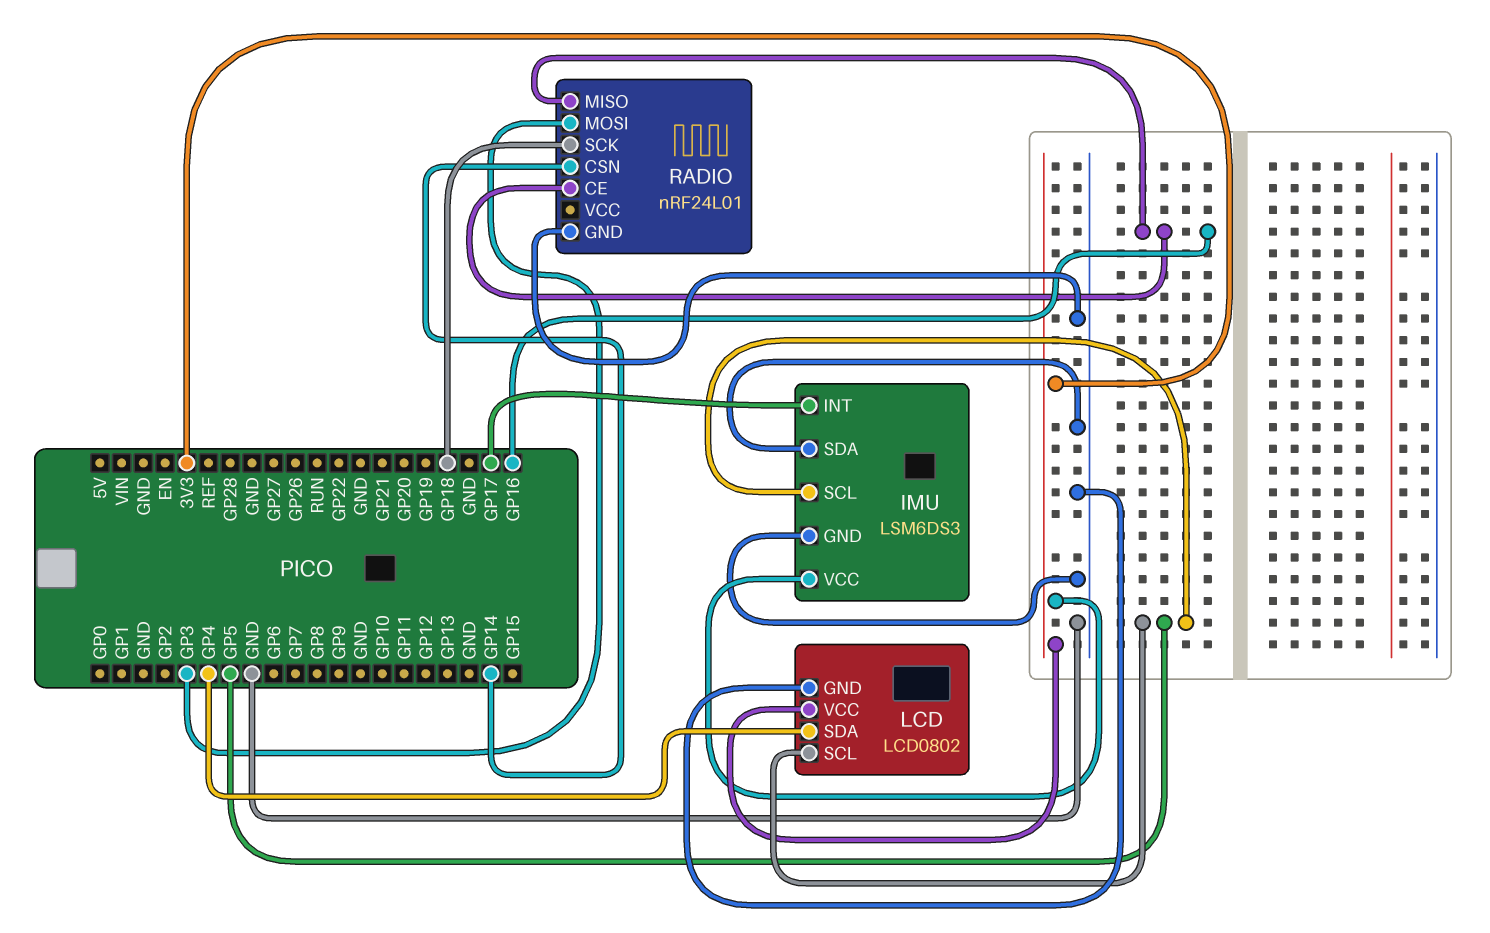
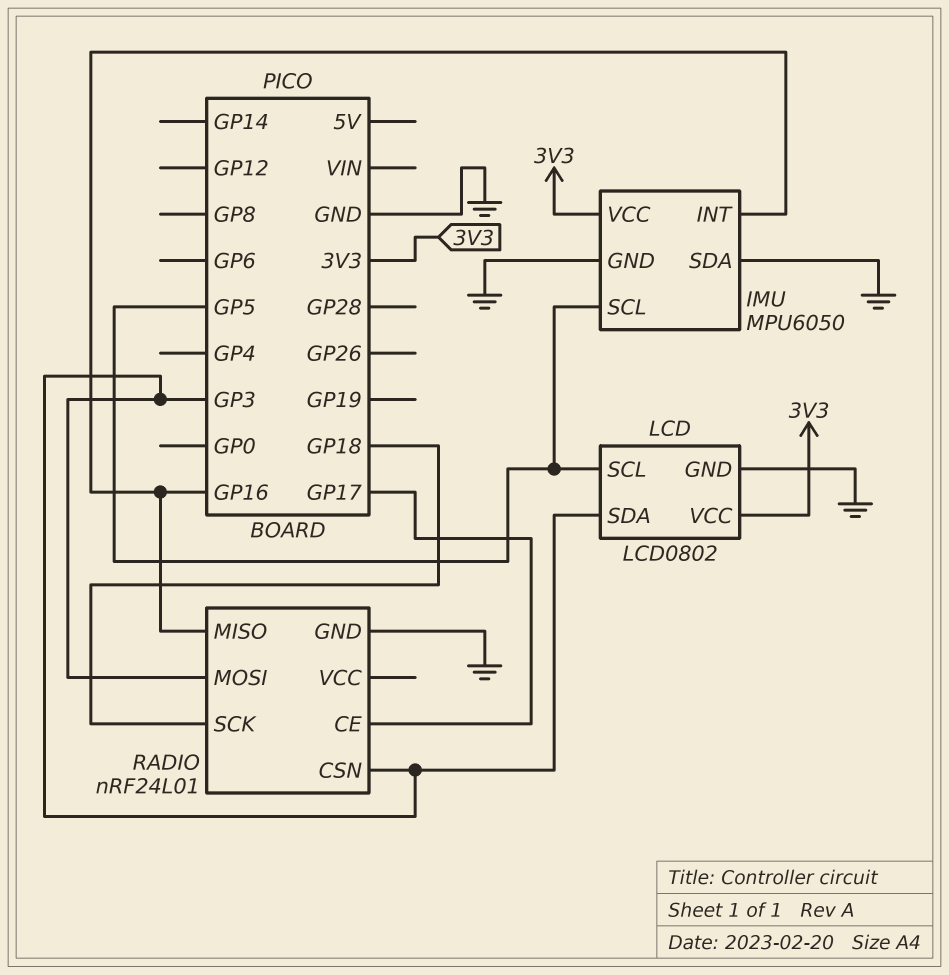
IMU: LSM6DS3 -> MPU6050
IMU pin INT: GP17 -> GP16
LCD pin SDA: GP4 -> GP3
RADIO pin CE: GP16 -> GP17
RADIO pin CSN: GP14 -> GP3

